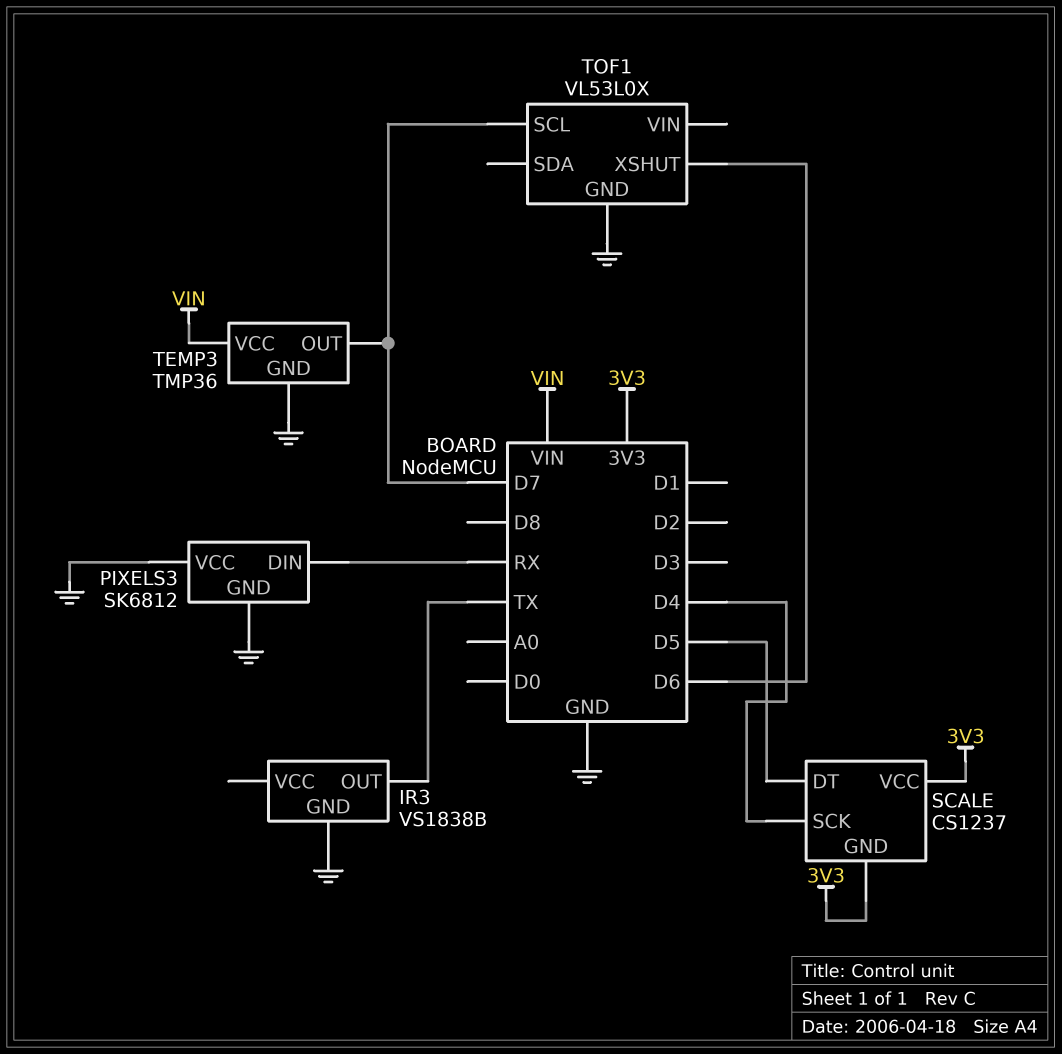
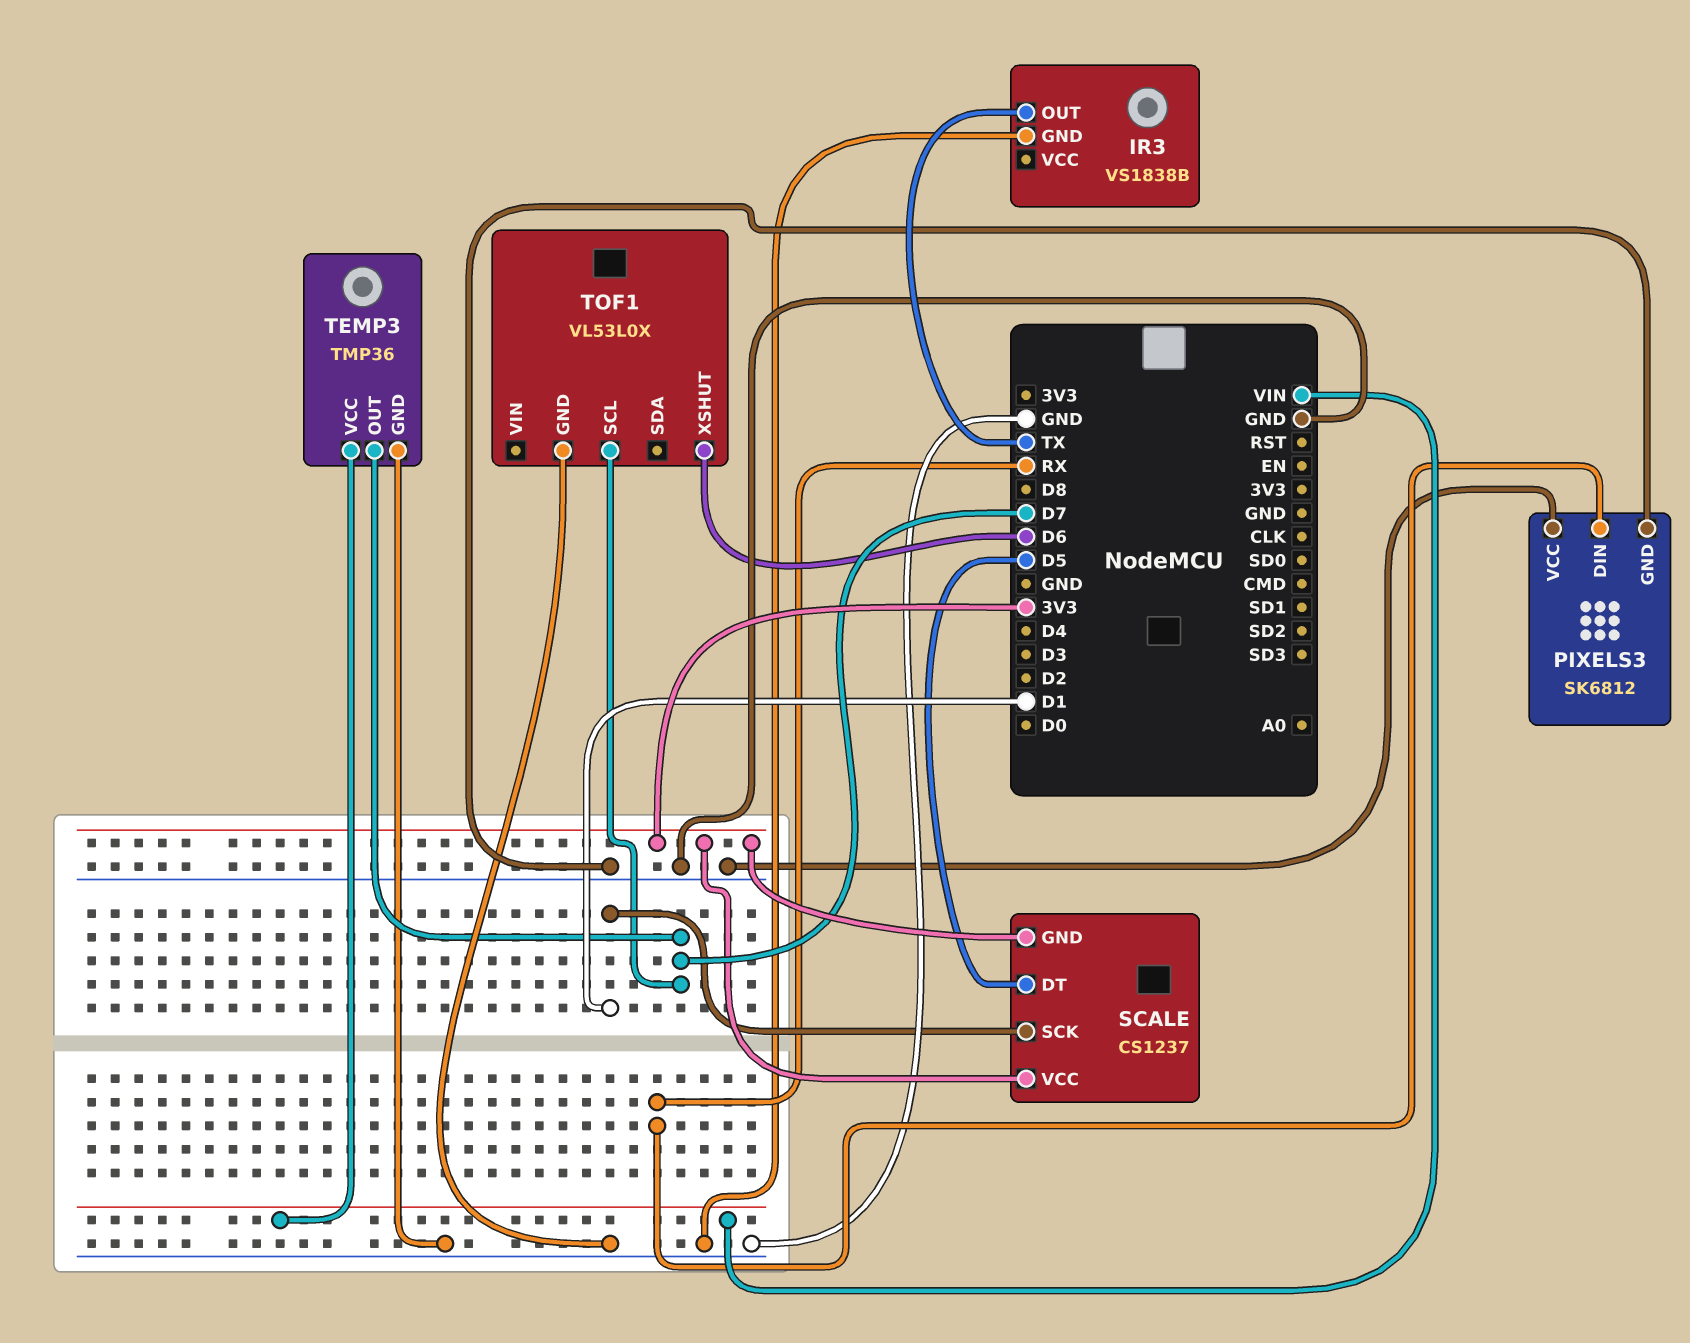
SCALE pin SCK: D4 -> D1

